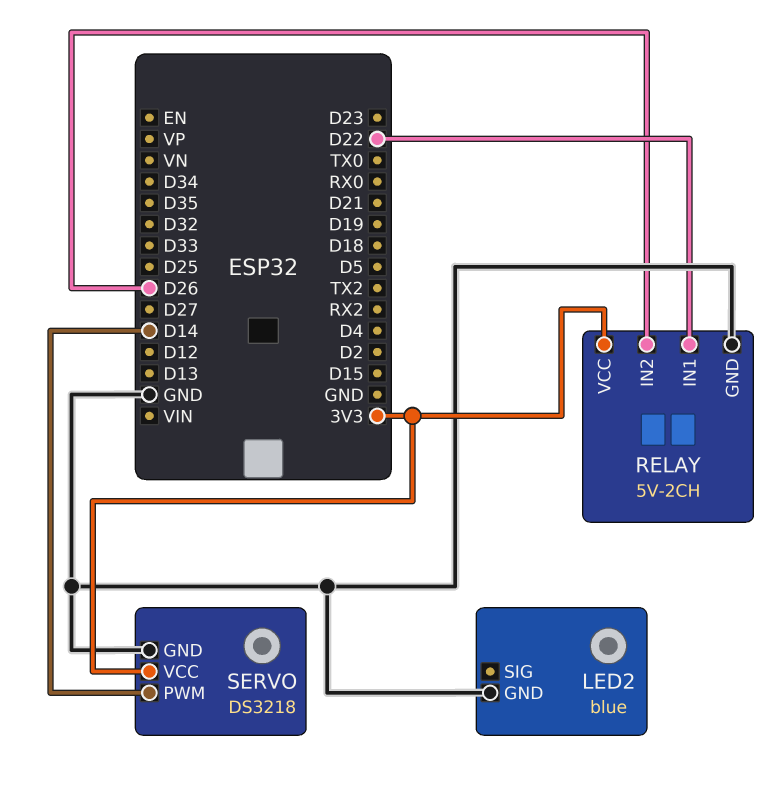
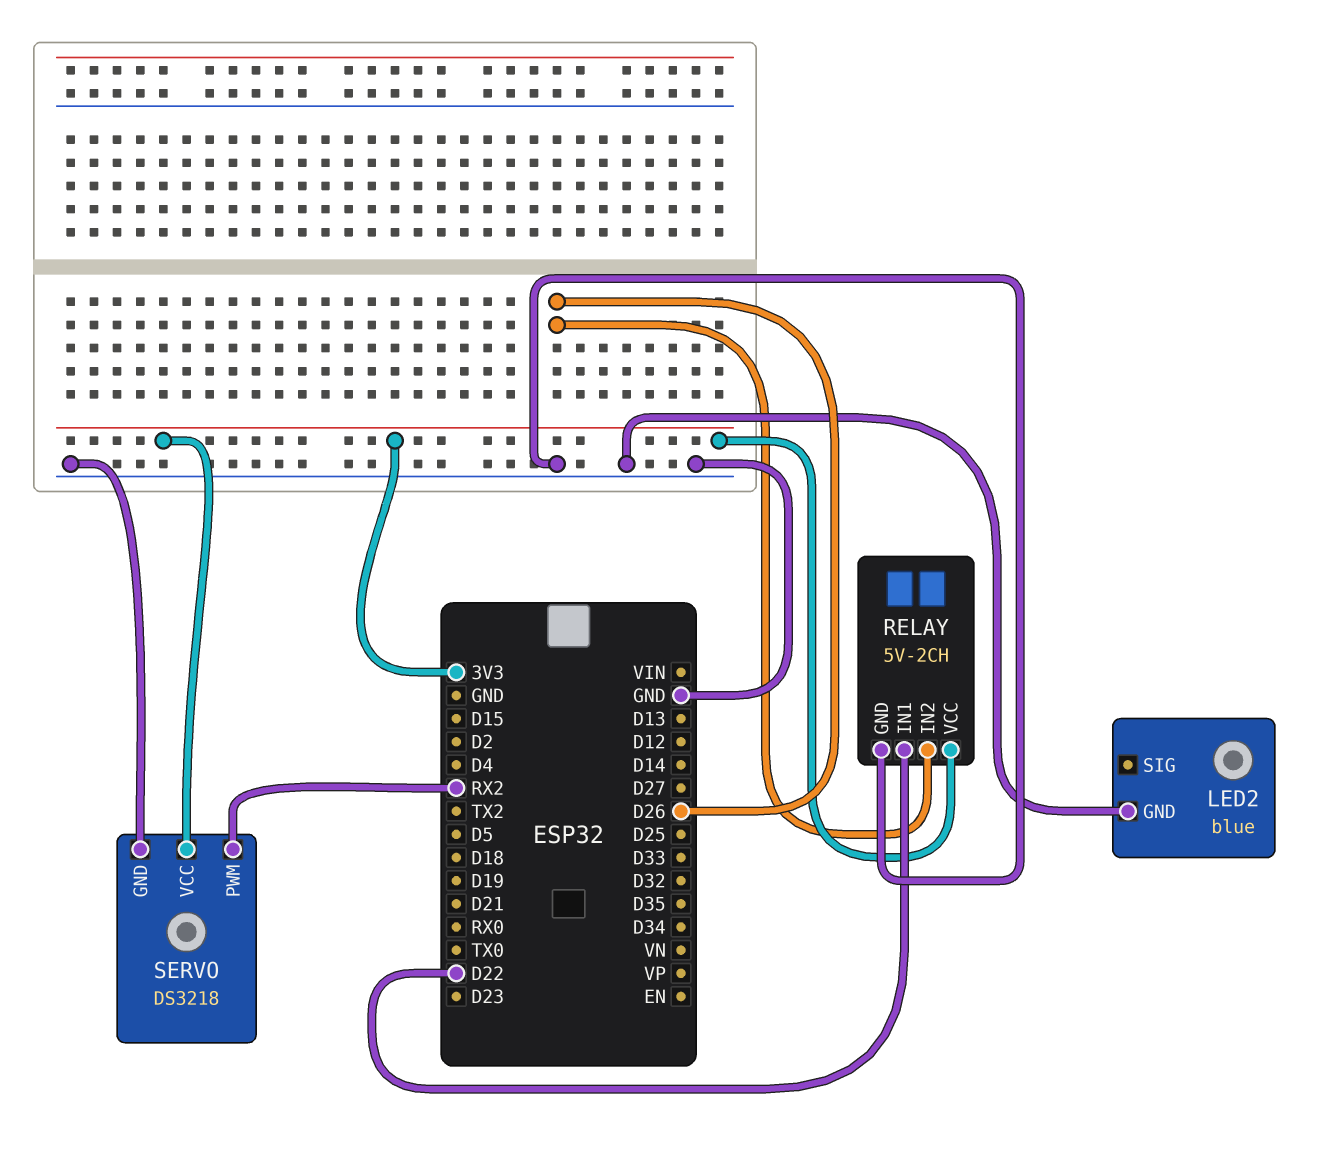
SERVO pin PWM: D14 -> RX2

